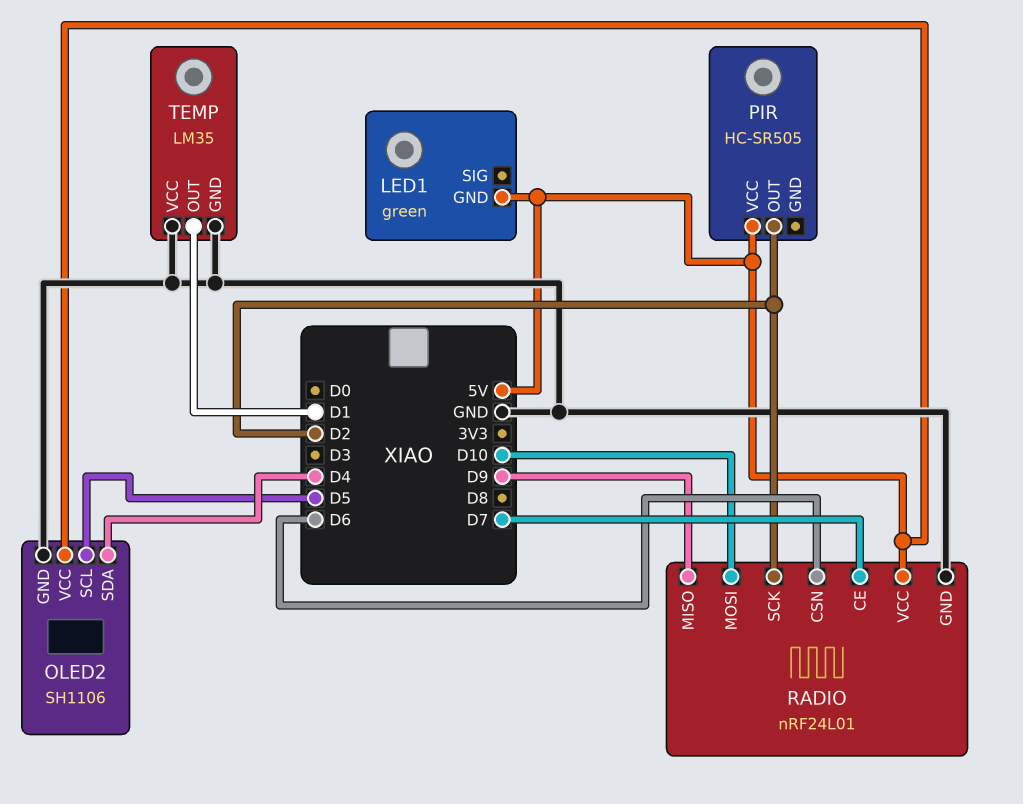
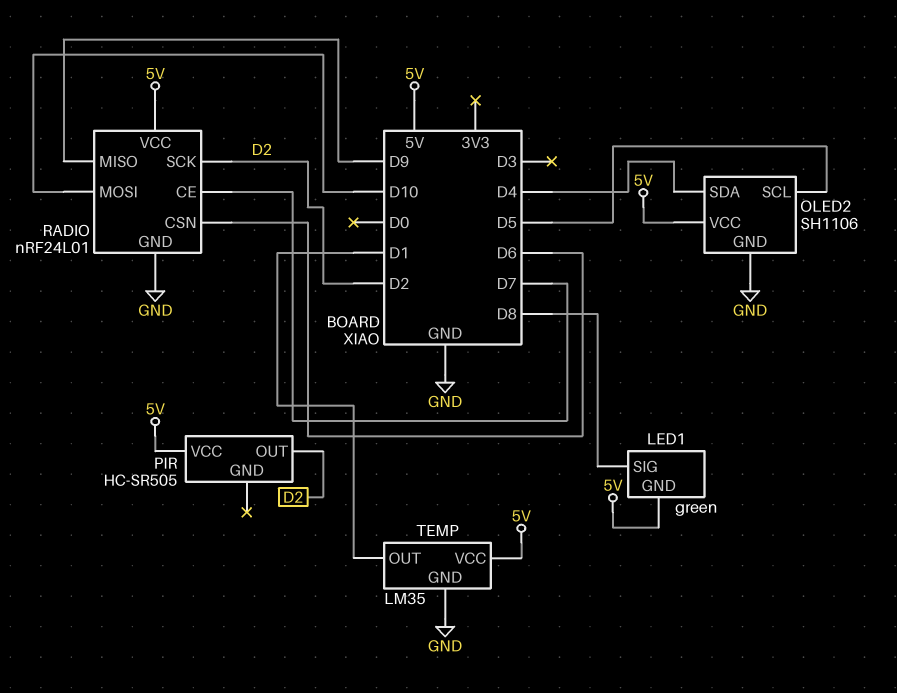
LED1 pin SIG: none -> D8
TEMP pin VCC: GND -> 5V

